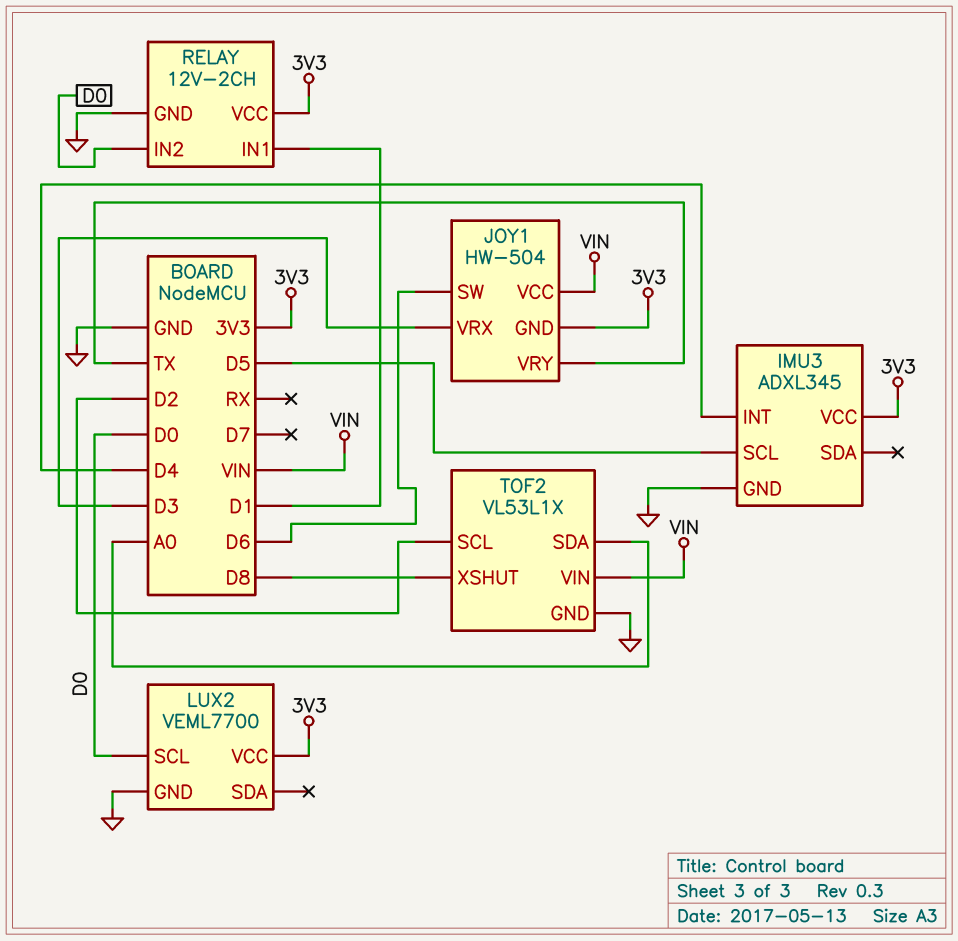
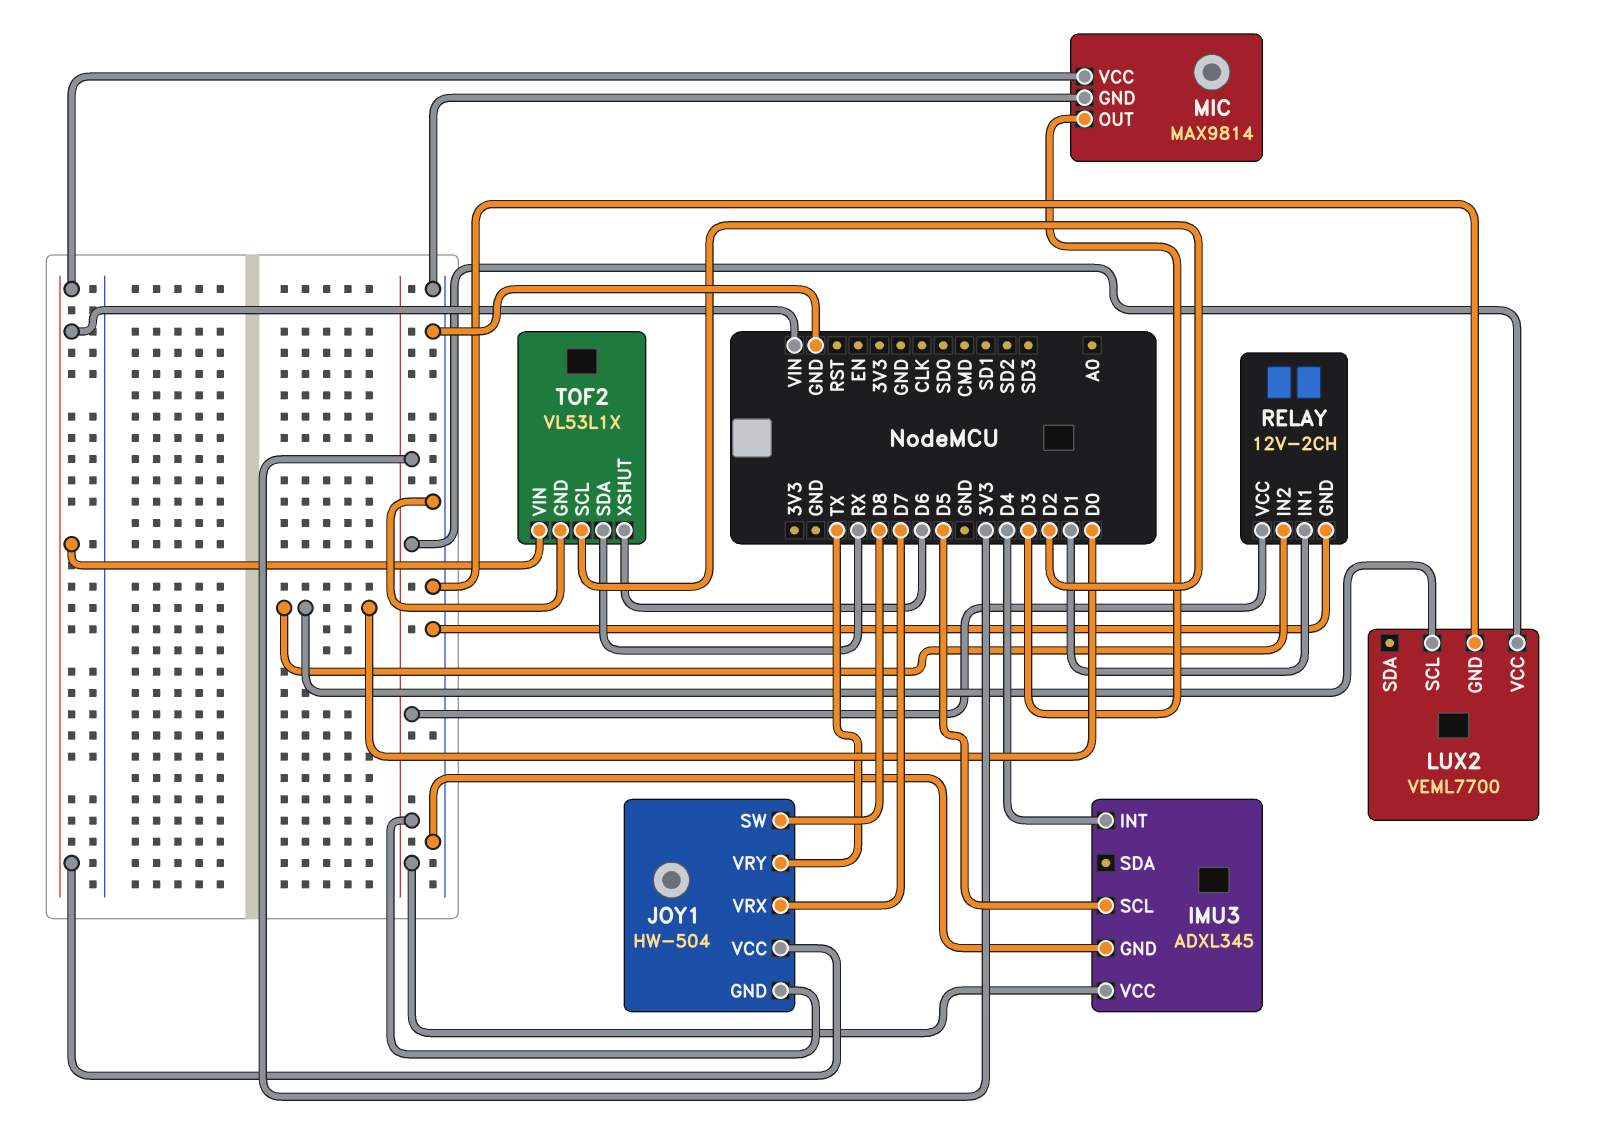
JOY1 pin SW: D6 -> D8
JOY1 pin VRX: D3 -> D7
MIC: none -> MAX9814
MIC pin GND: none -> GND
MIC pin OUT: none -> D3
MIC pin VCC: none -> VIN
TOF2 pin SDA: A0 -> RX
TOF2 pin XSHUT: D8 -> D6

